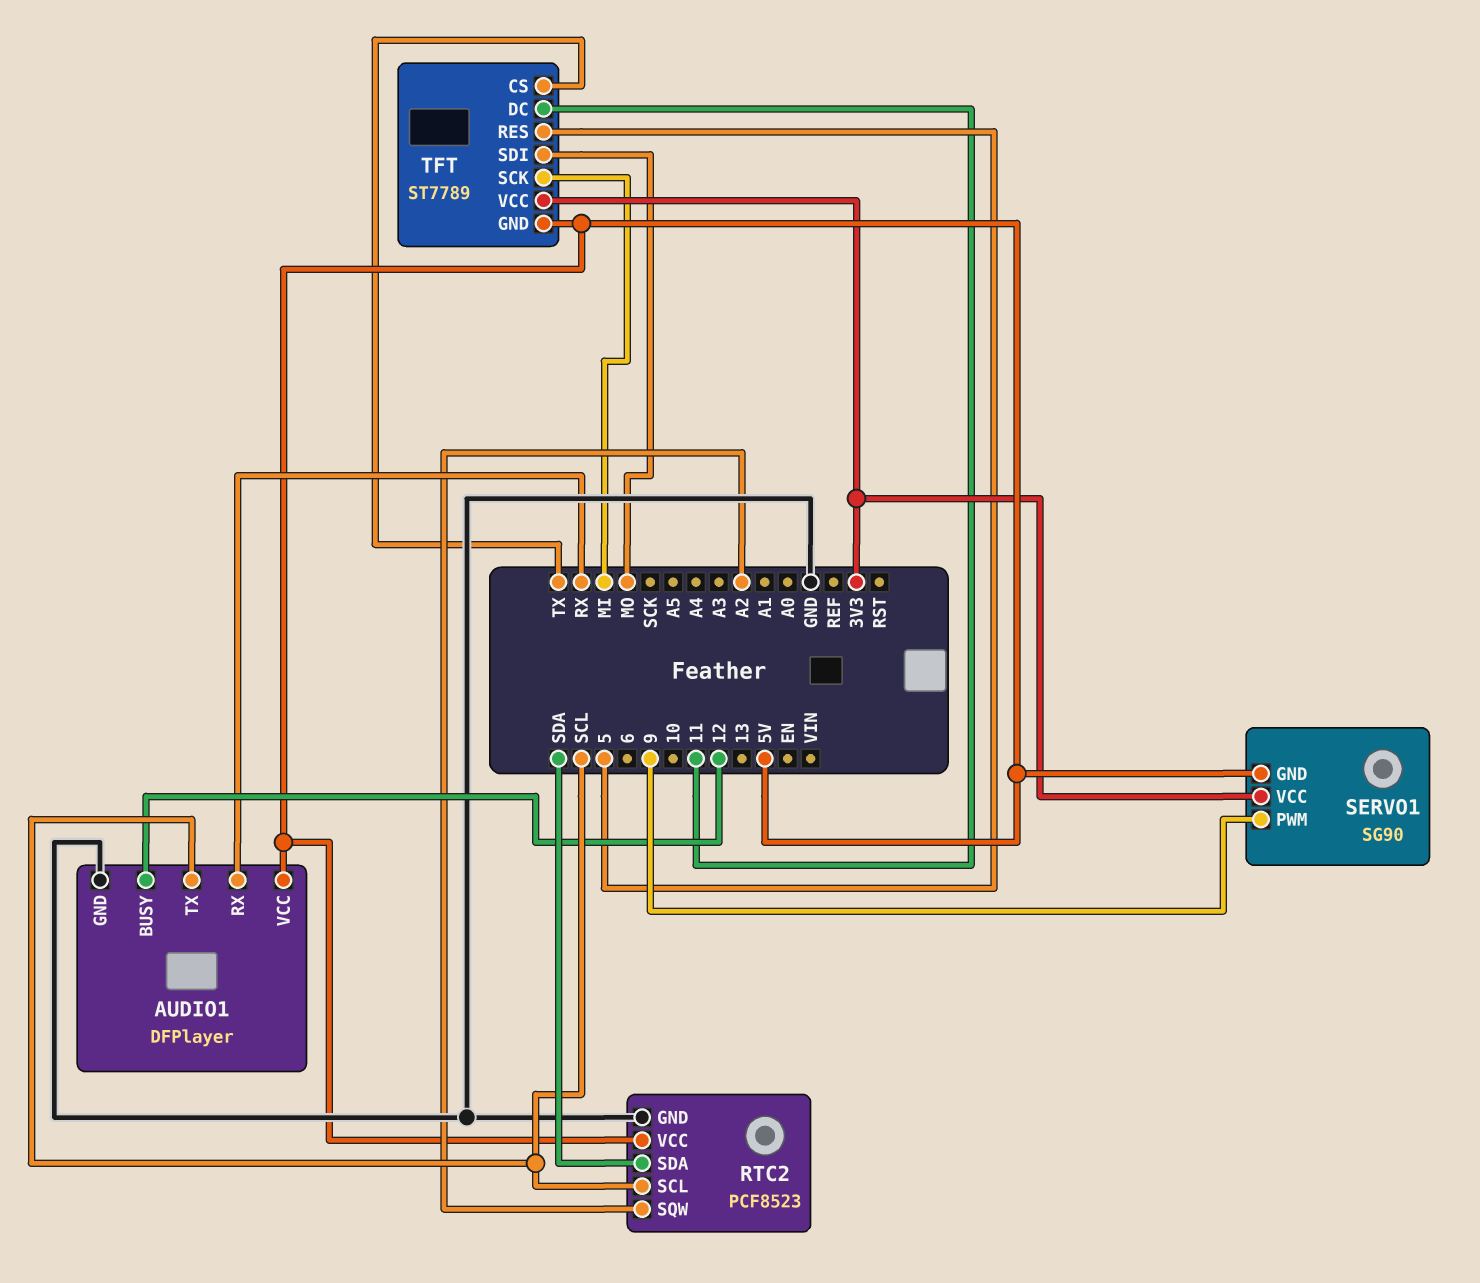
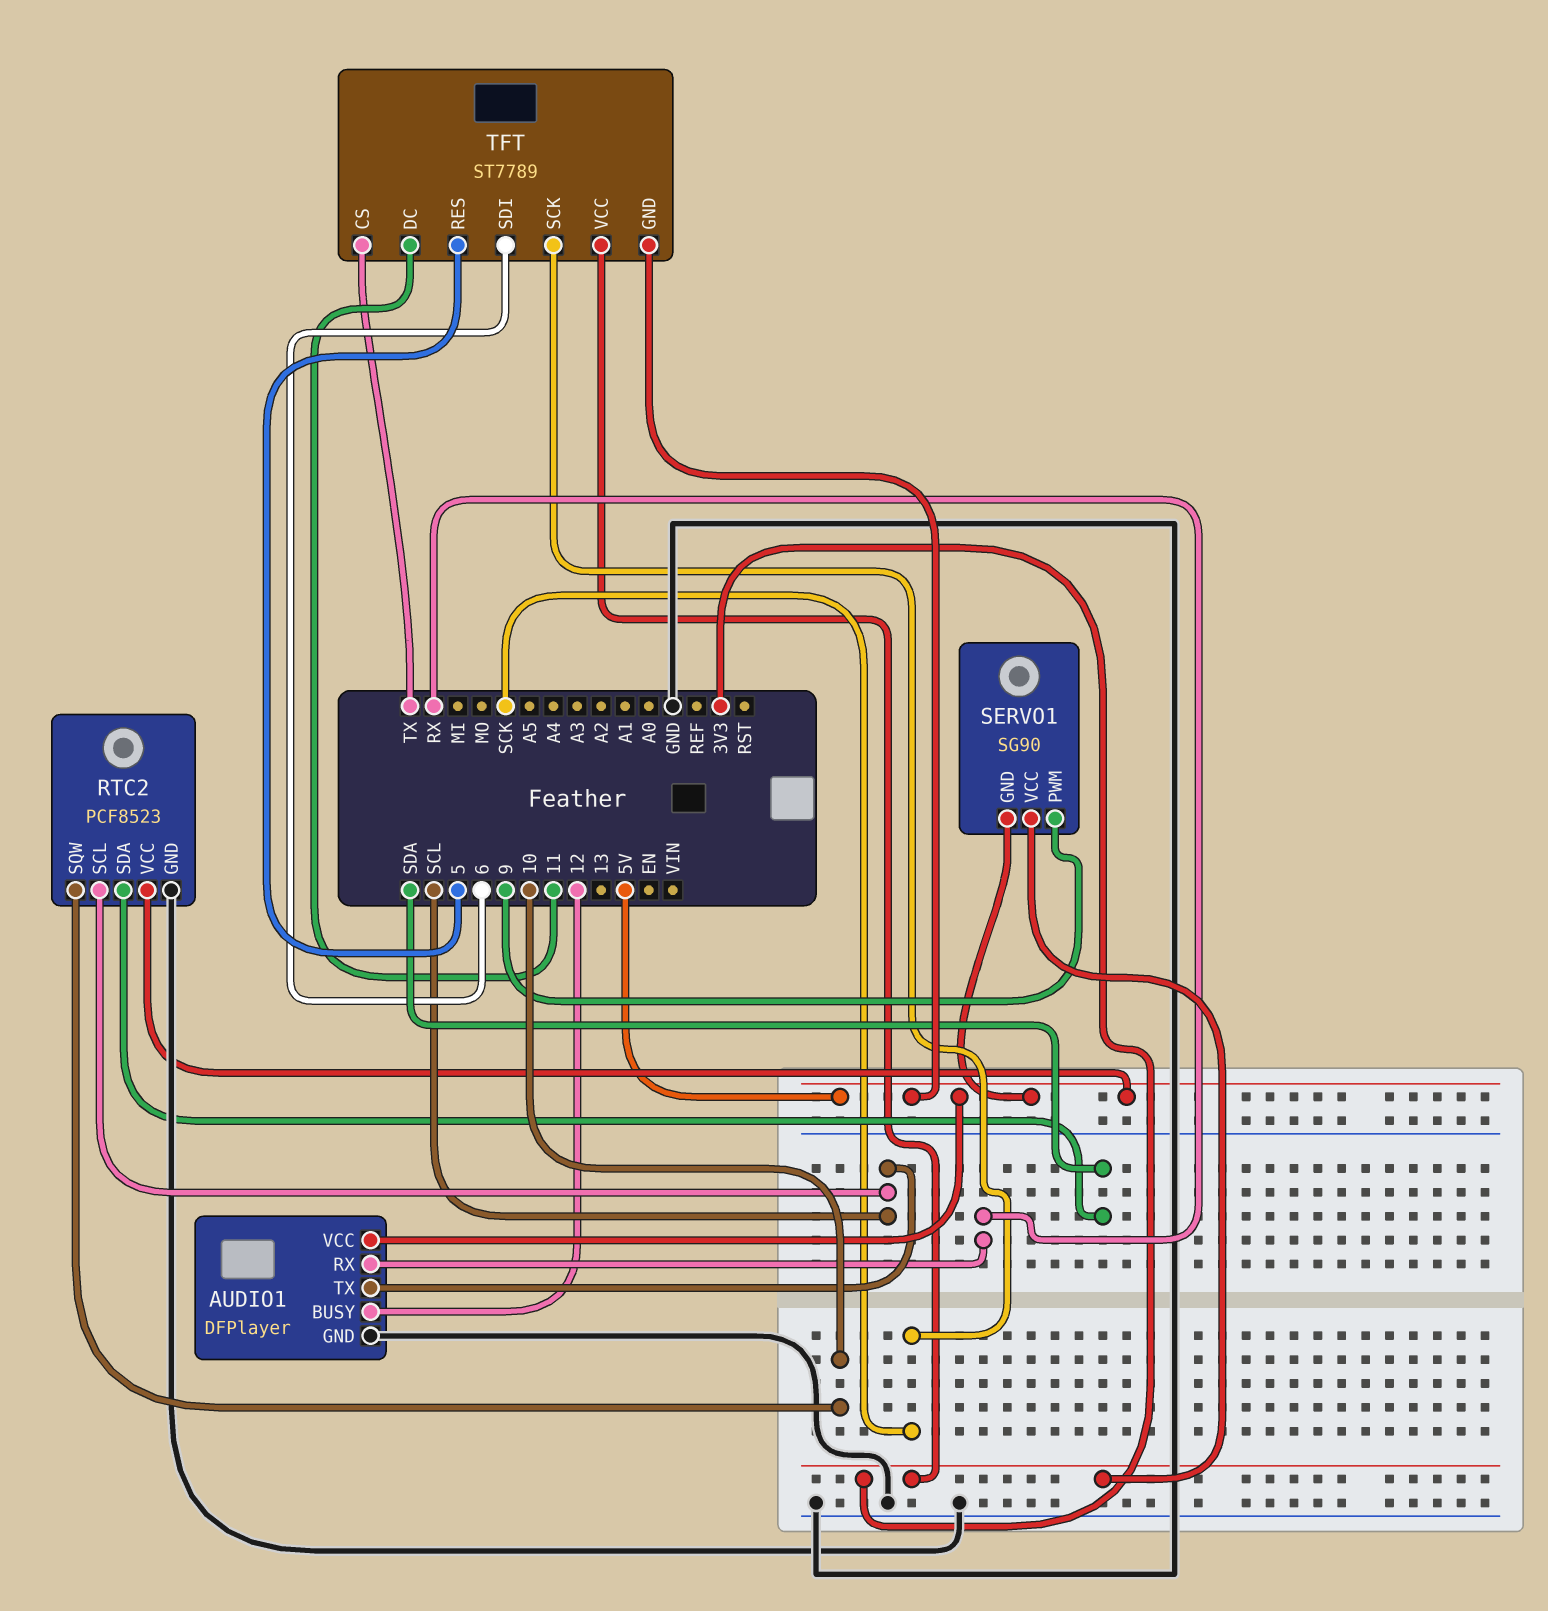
RTC2 pin SQW: A2 -> 10
TFT pin SCK: MI -> SCK
TFT pin SDI: MO -> 6

